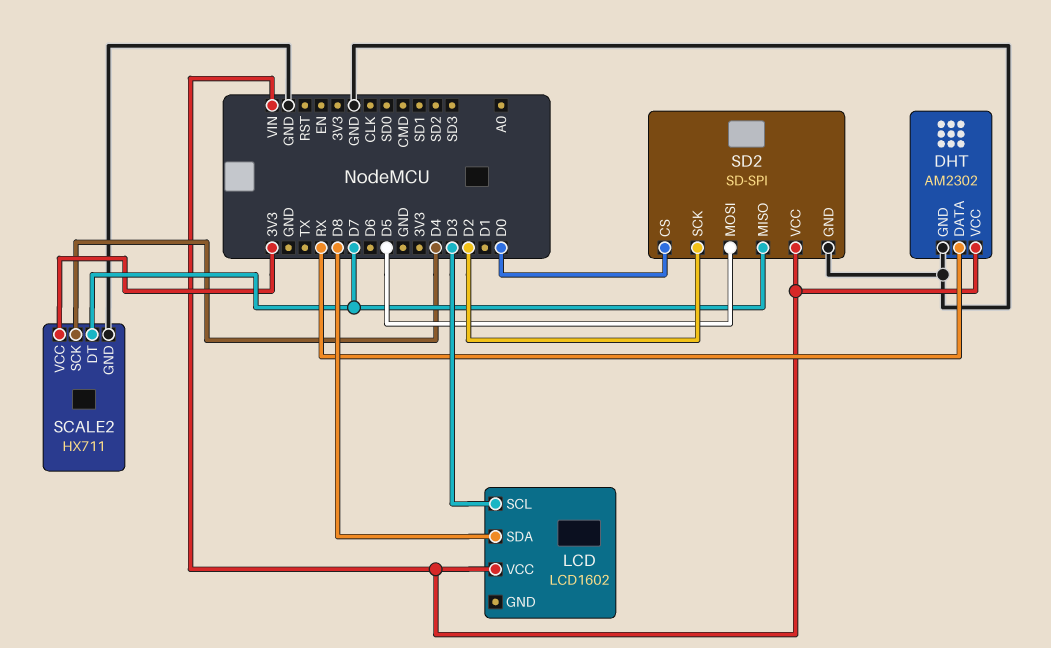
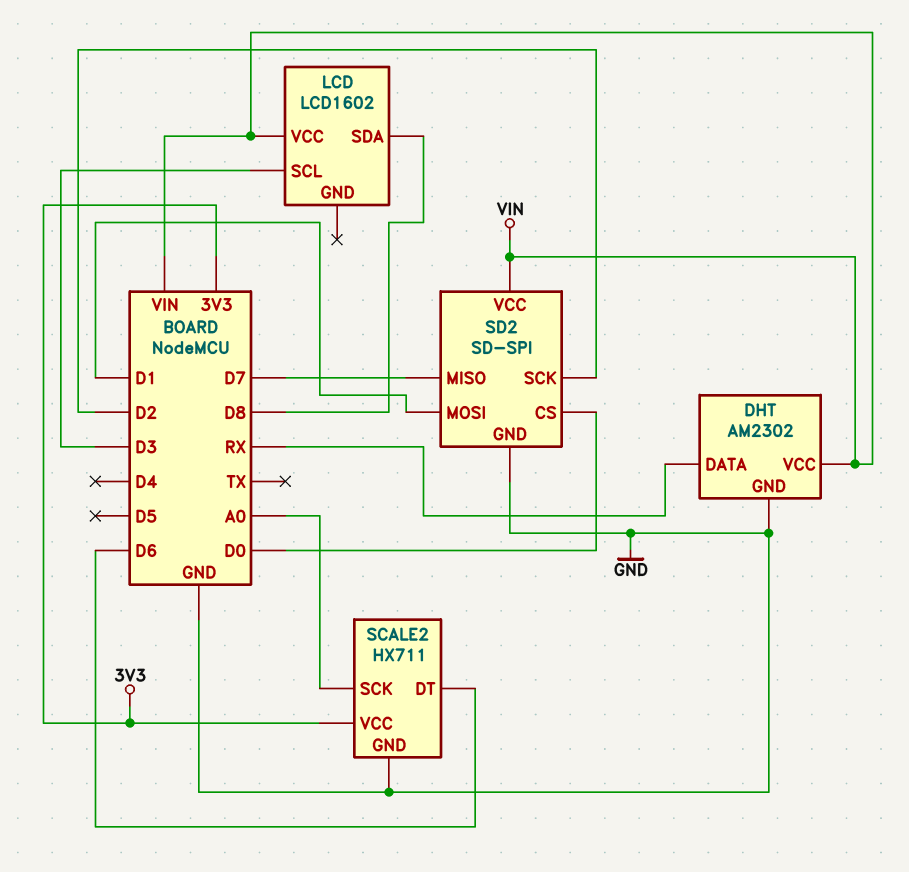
SCALE2 pin DT: D7 -> D6
SCALE2 pin SCK: D4 -> A0
SD2 pin MOSI: D5 -> D1

